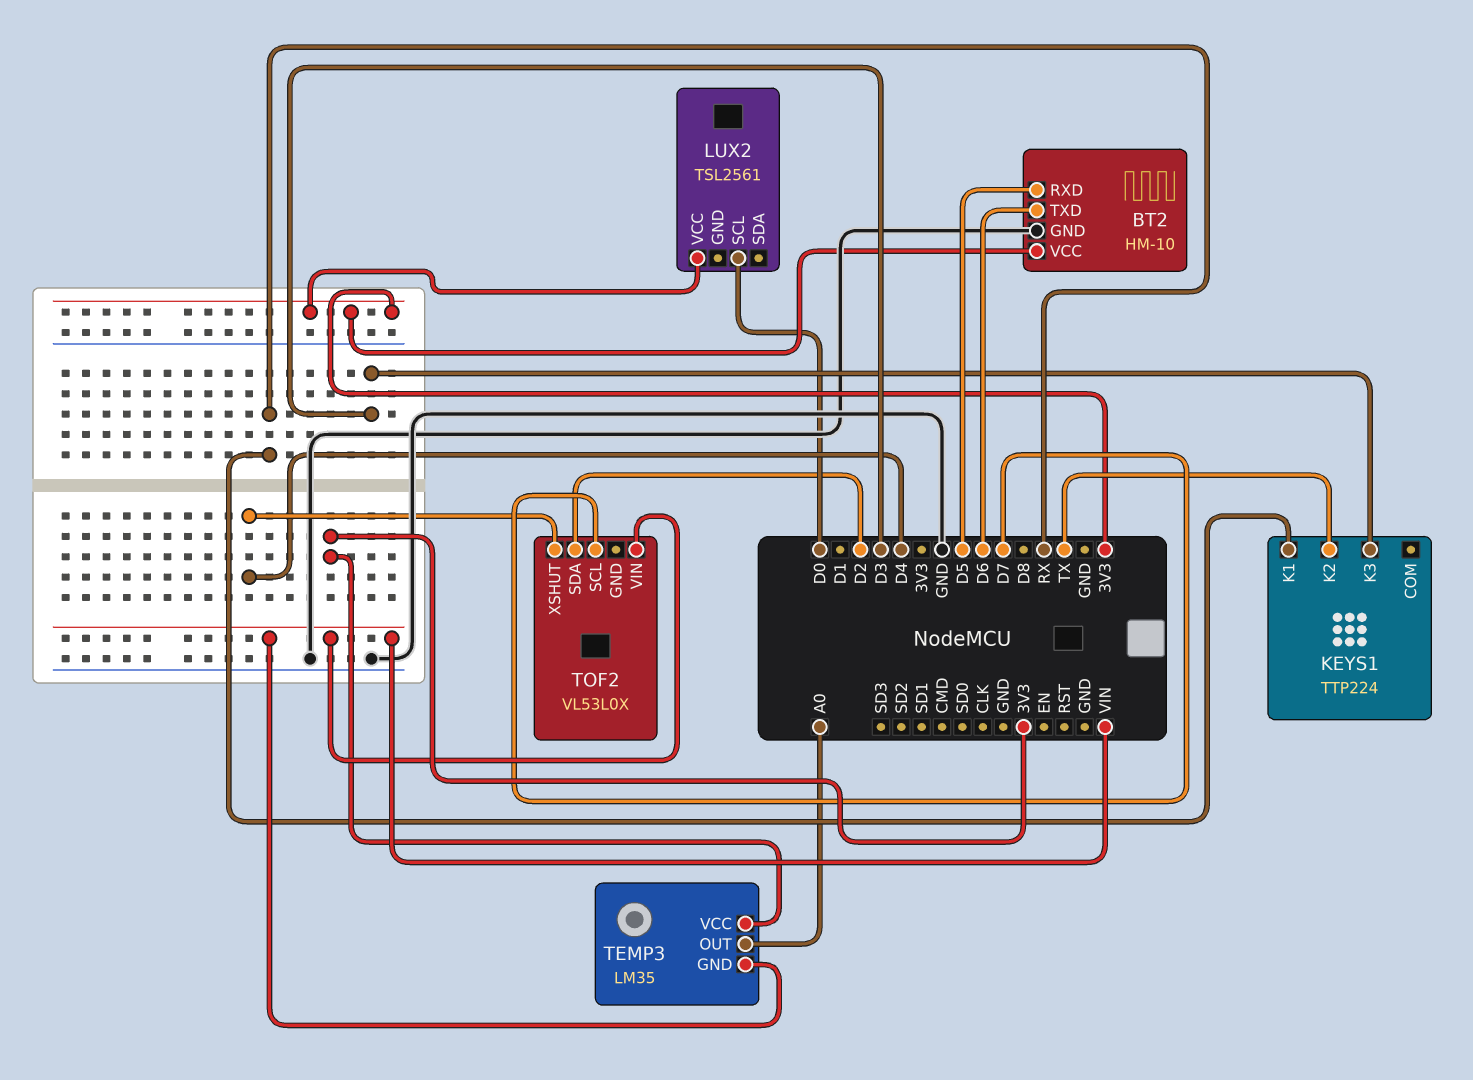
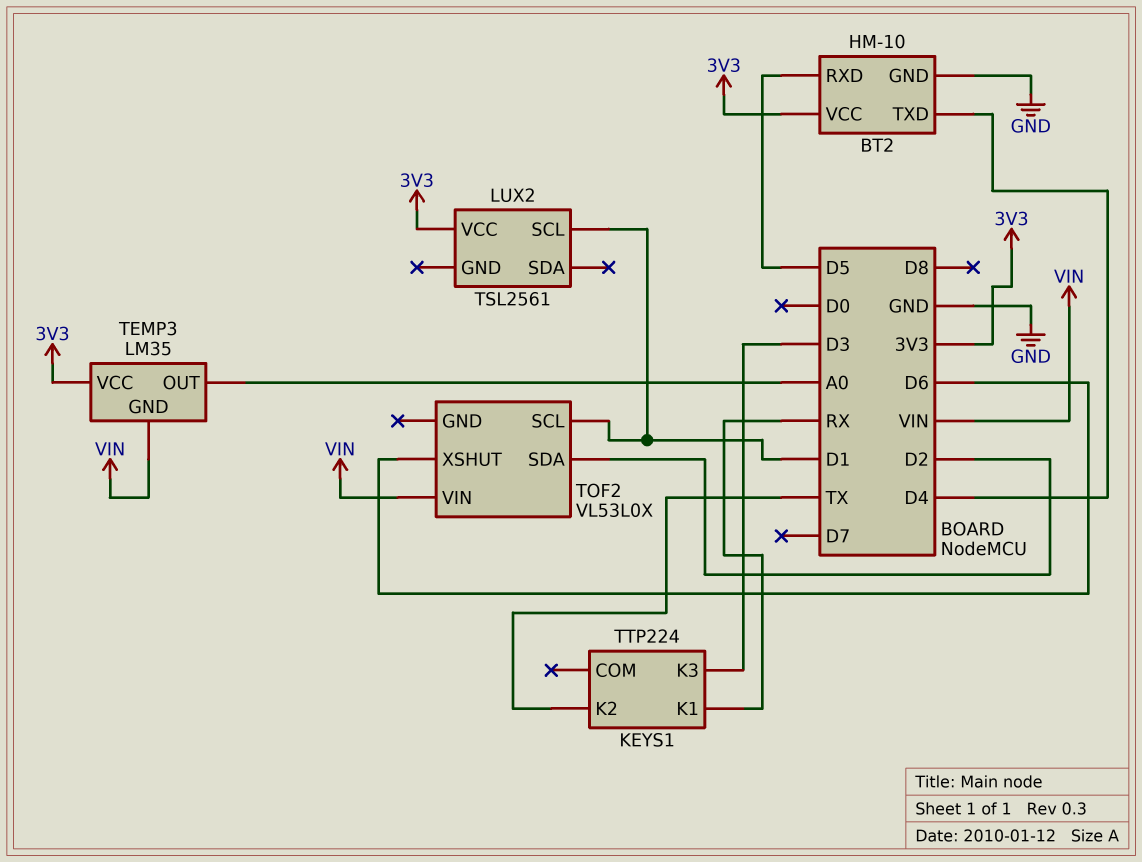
BT2 pin TXD: D6 -> D4
LUX2 pin SCL: D0 -> D1
TOF2 pin SCL: D7 -> D1
TOF2 pin XSHUT: D4 -> D6

